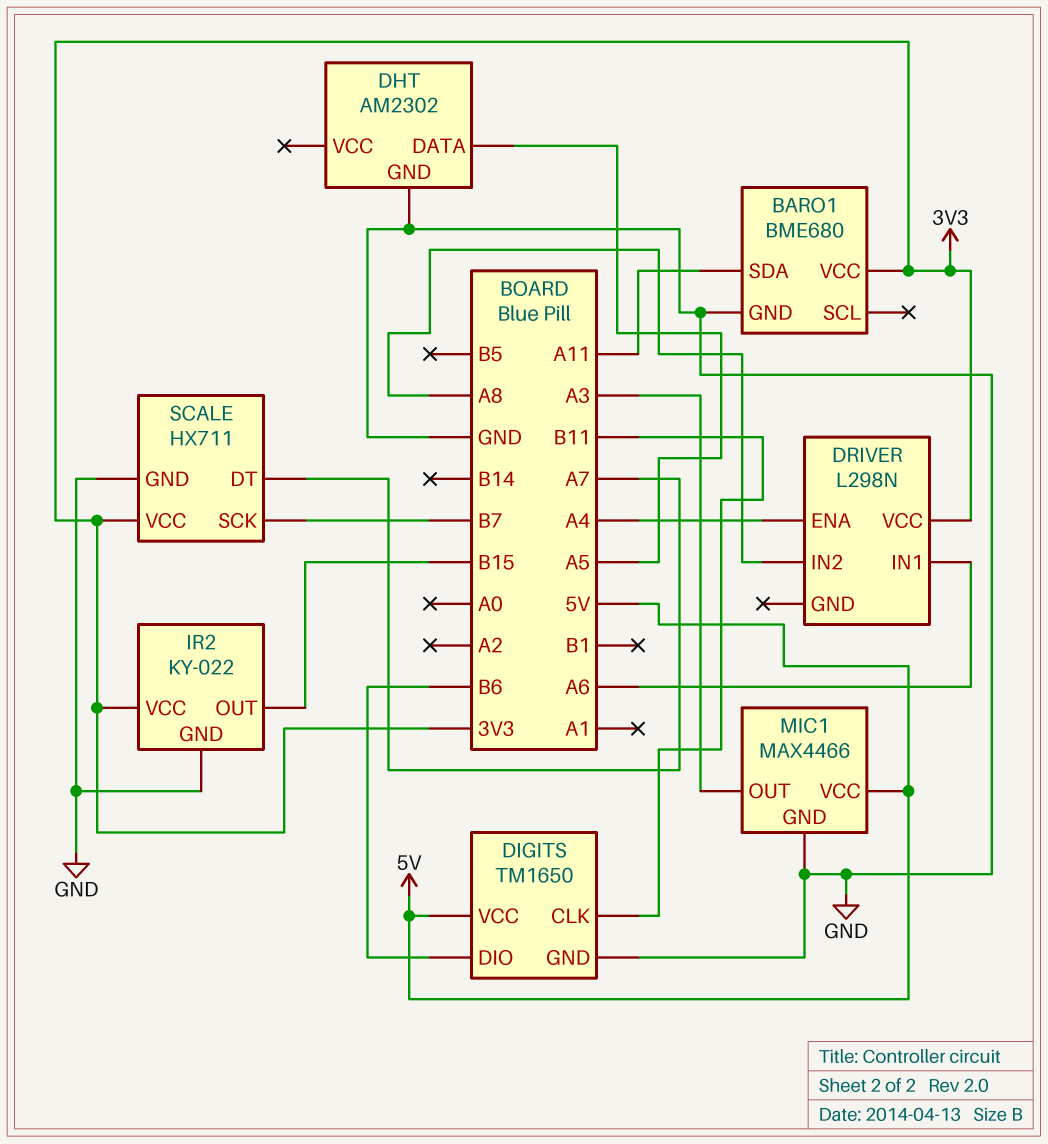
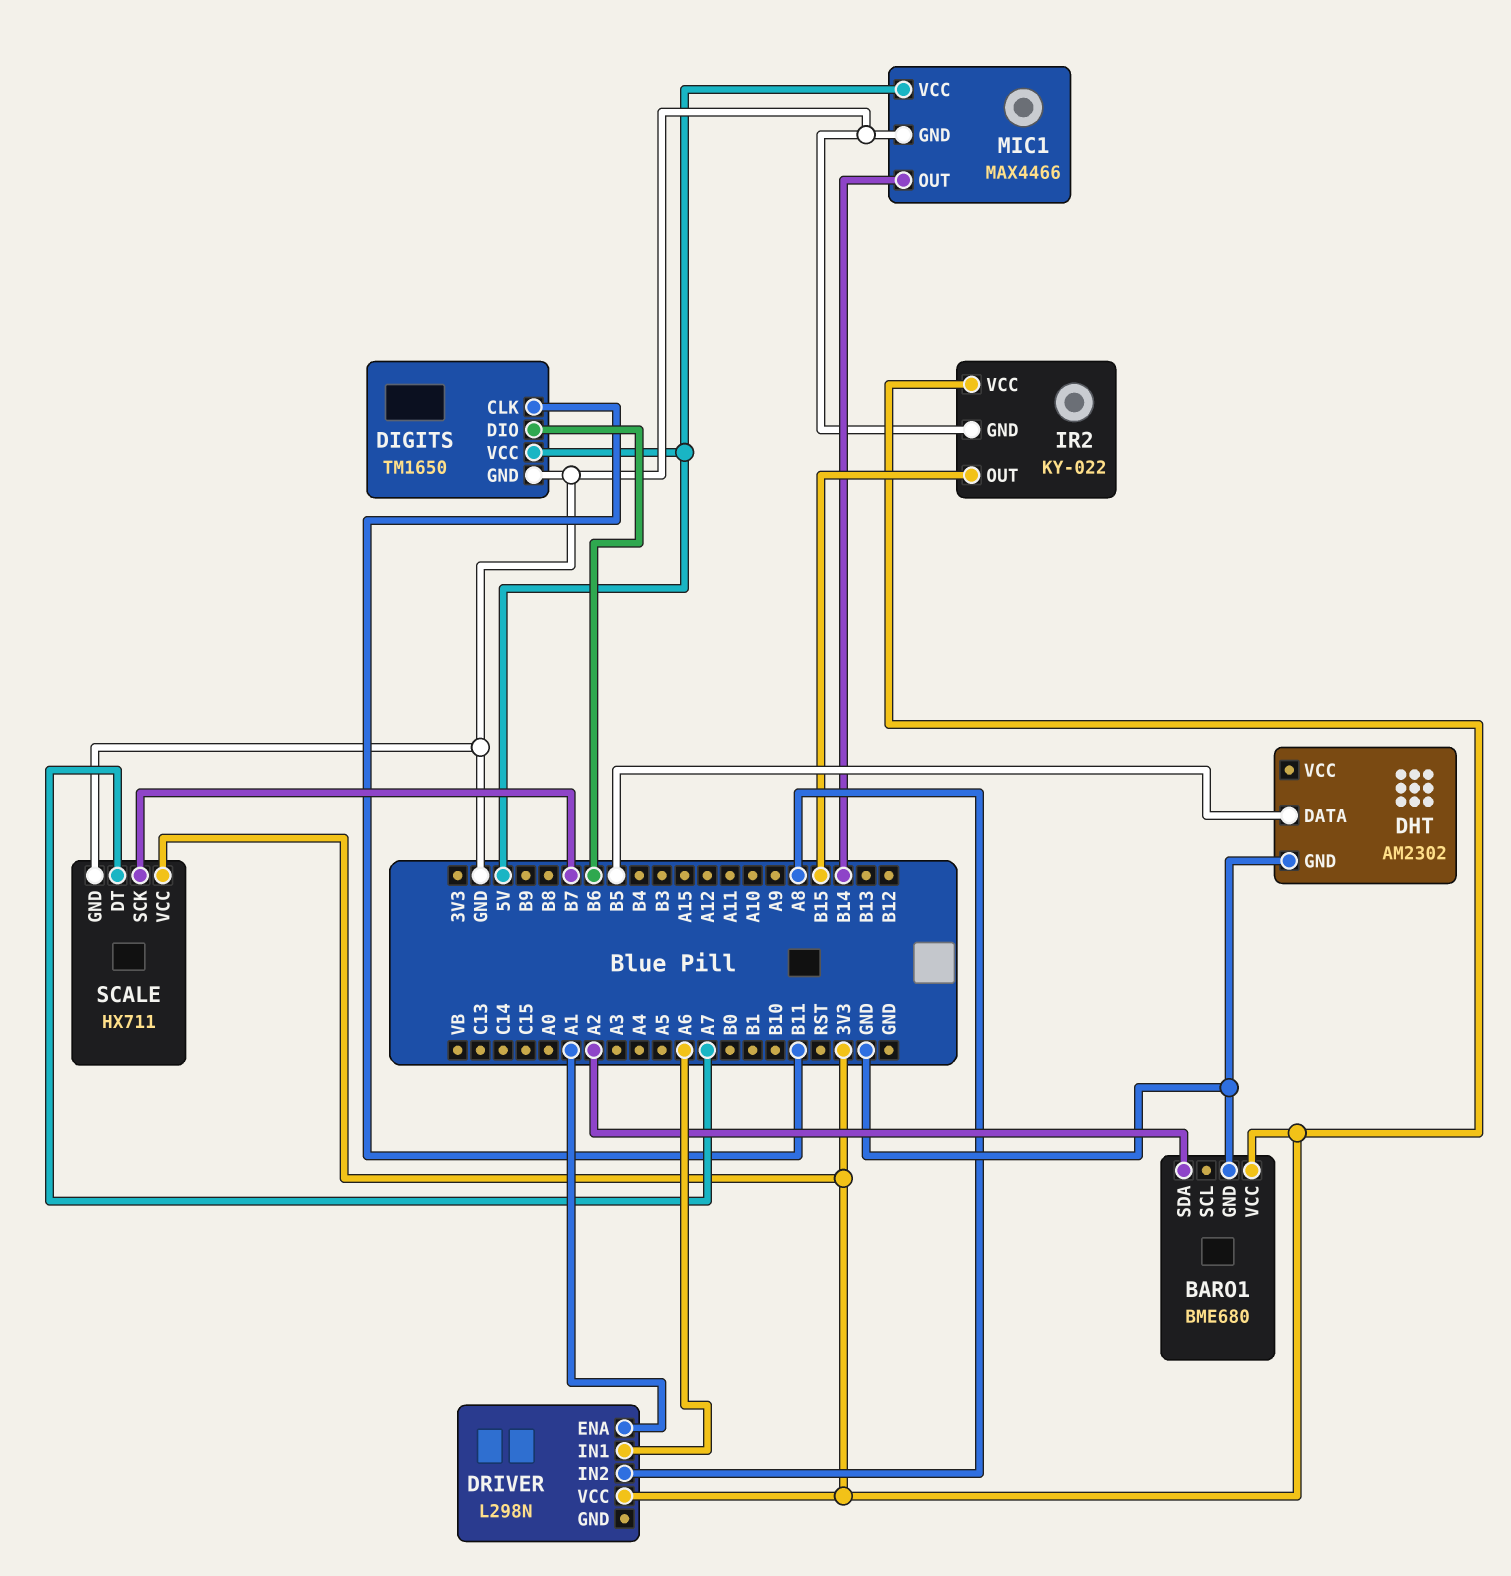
BARO1 pin SDA: A11 -> A2
DHT pin DATA: A5 -> B5
DRIVER pin ENA: A4 -> A1
MIC1 pin OUT: A3 -> B14

